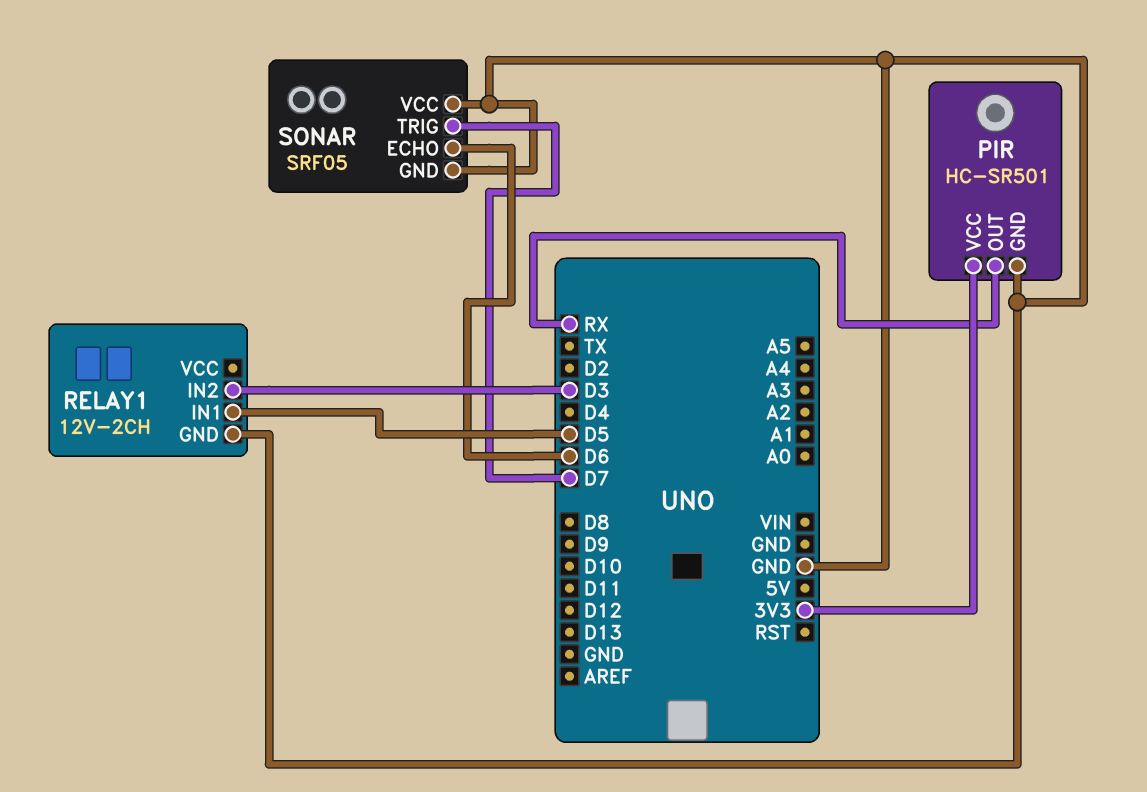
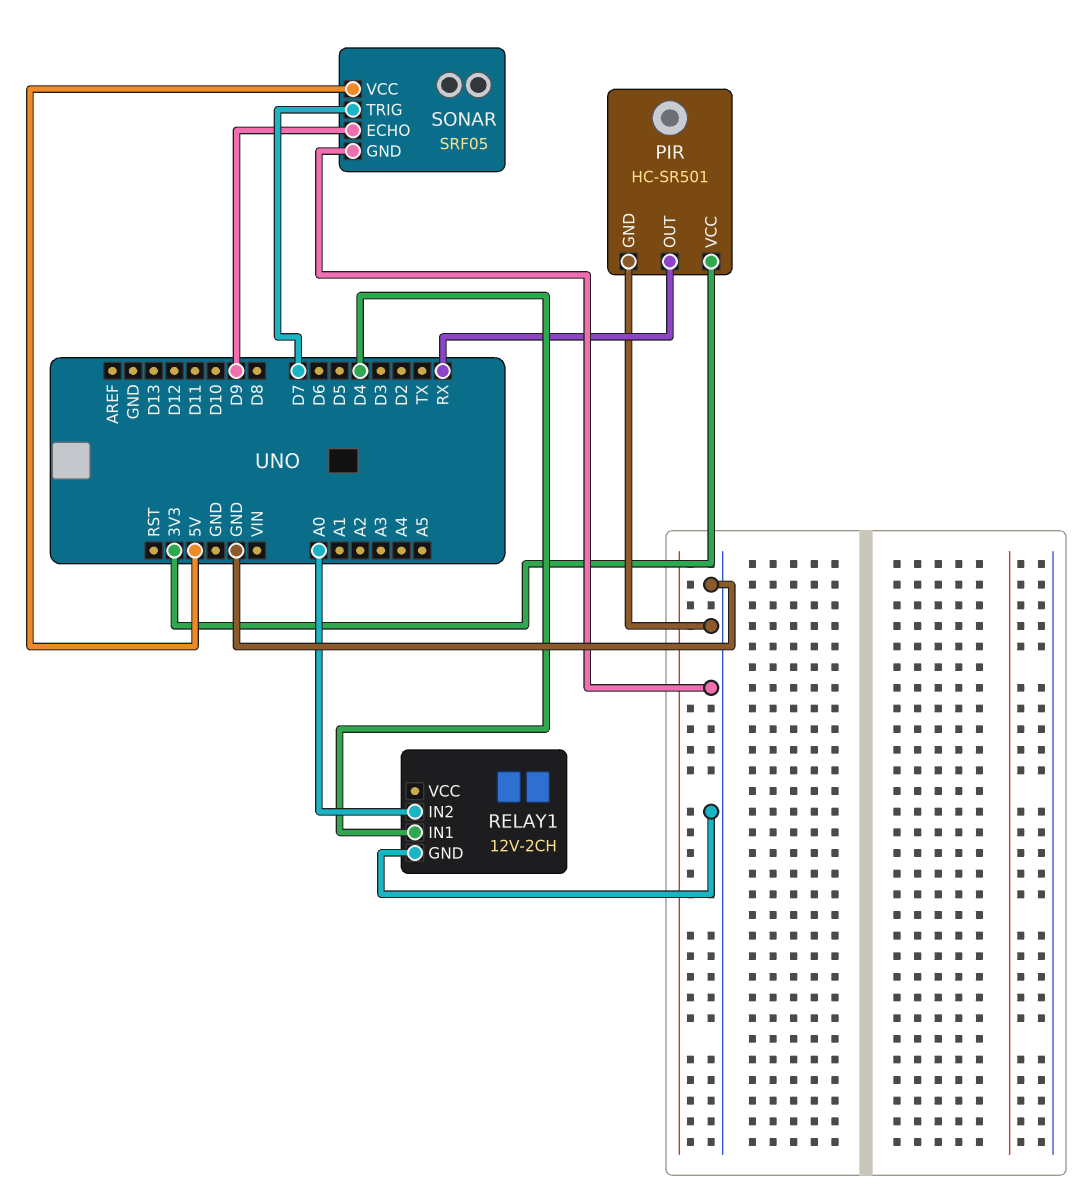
RELAY1 pin IN1: D5 -> D4
RELAY1 pin IN2: D3 -> A0
SONAR pin ECHO: D6 -> D9
SONAR pin VCC: GND -> 5V

